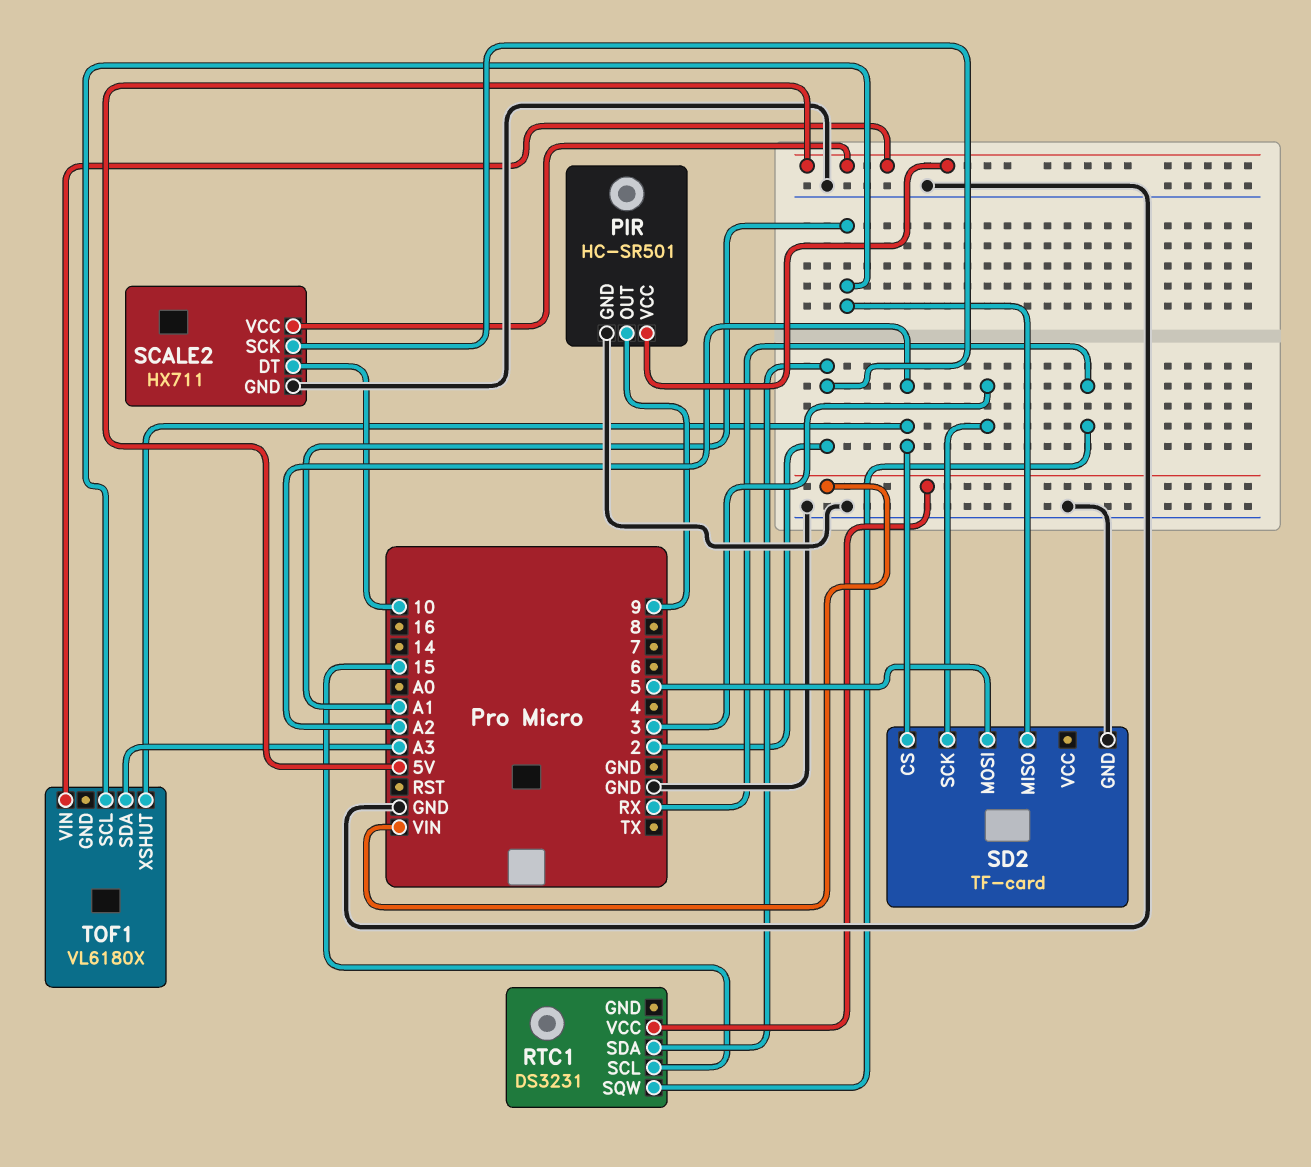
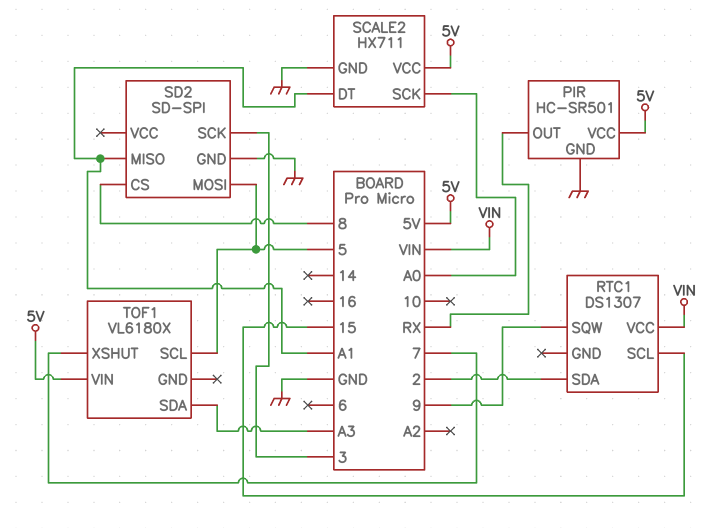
PIR pin OUT: 9 -> RX
RTC1: DS3231 -> DS1307
RTC1 pin SQW: RX -> 9
SCALE2 pin DT: 10 -> A1
SCALE2 pin SCK: 2 -> A0
SD2: TF-card -> SD-SPI
SD2 pin CS: A2 -> 8
TOF1 pin SCL: A1 -> 5
TOF1 pin XSHUT: A2 -> 7

